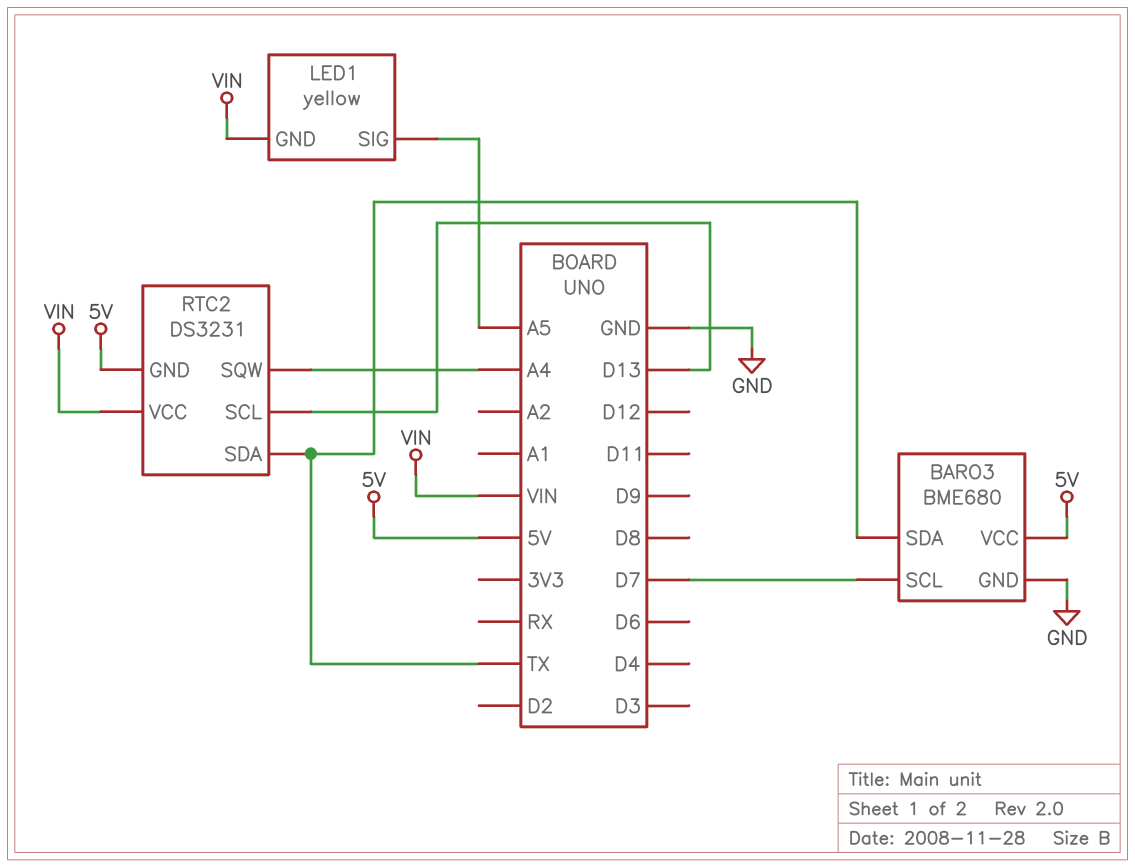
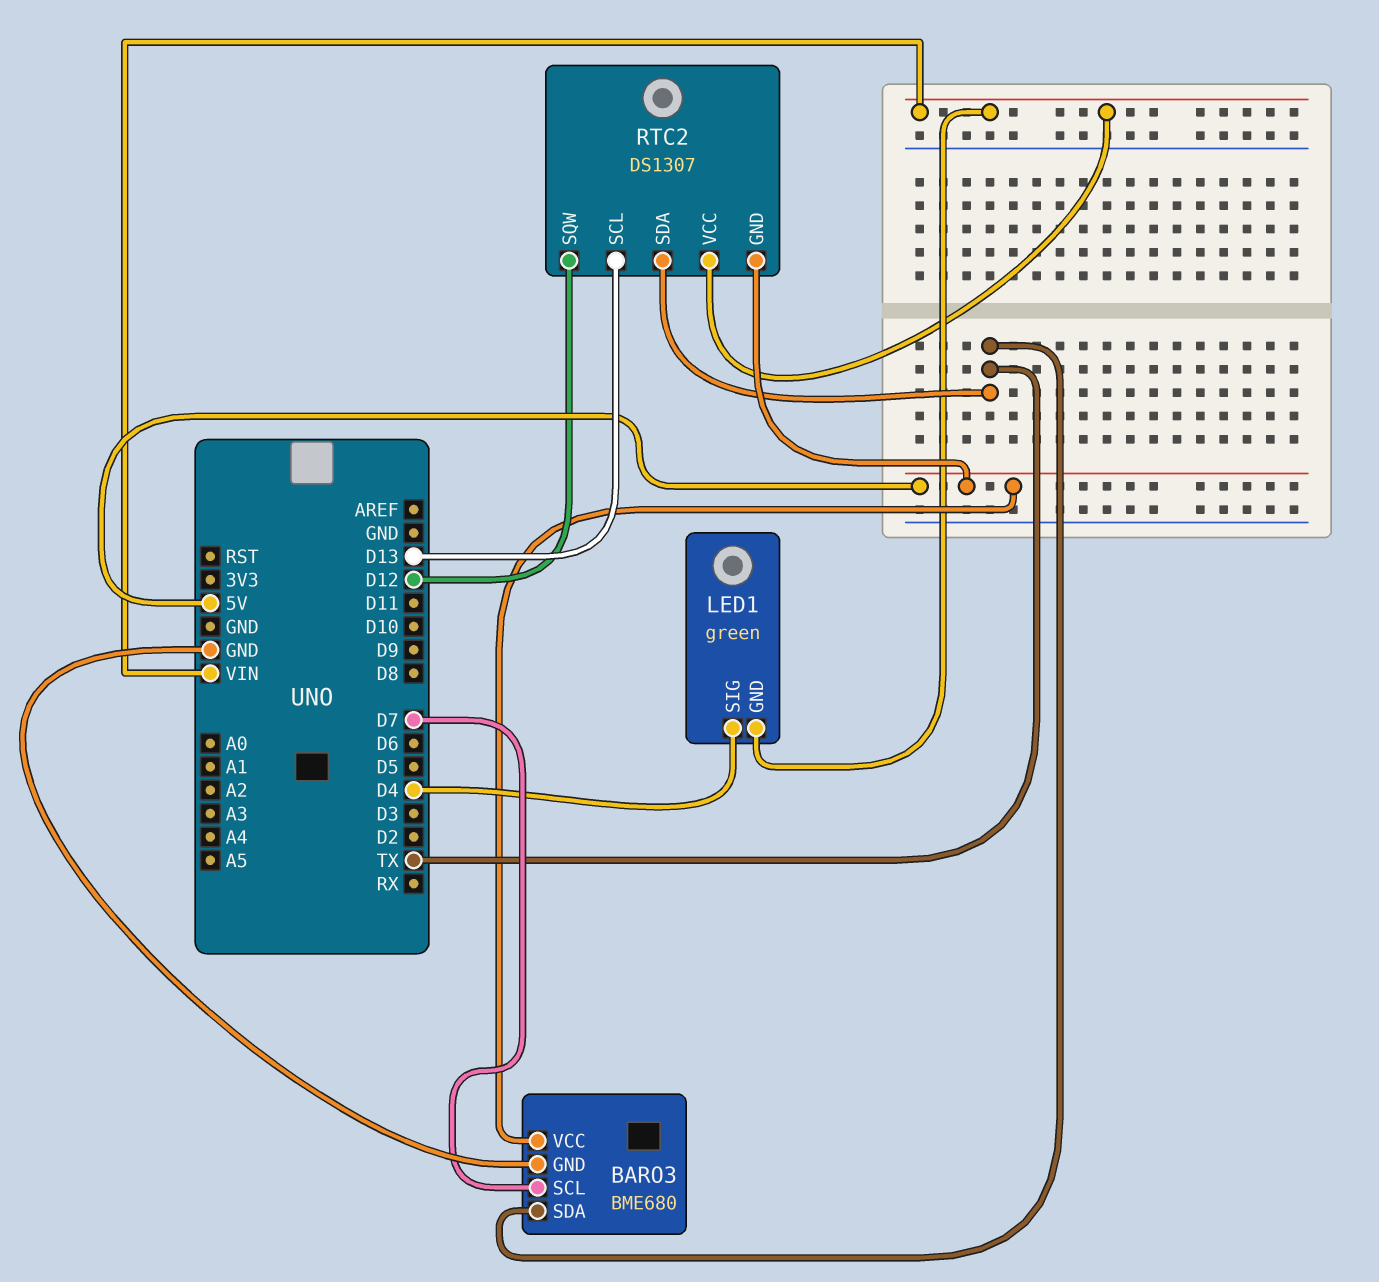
LED1: yellow -> green
LED1 pin SIG: A5 -> D4
RTC2: DS3231 -> DS1307
RTC2 pin SQW: A4 -> D12

